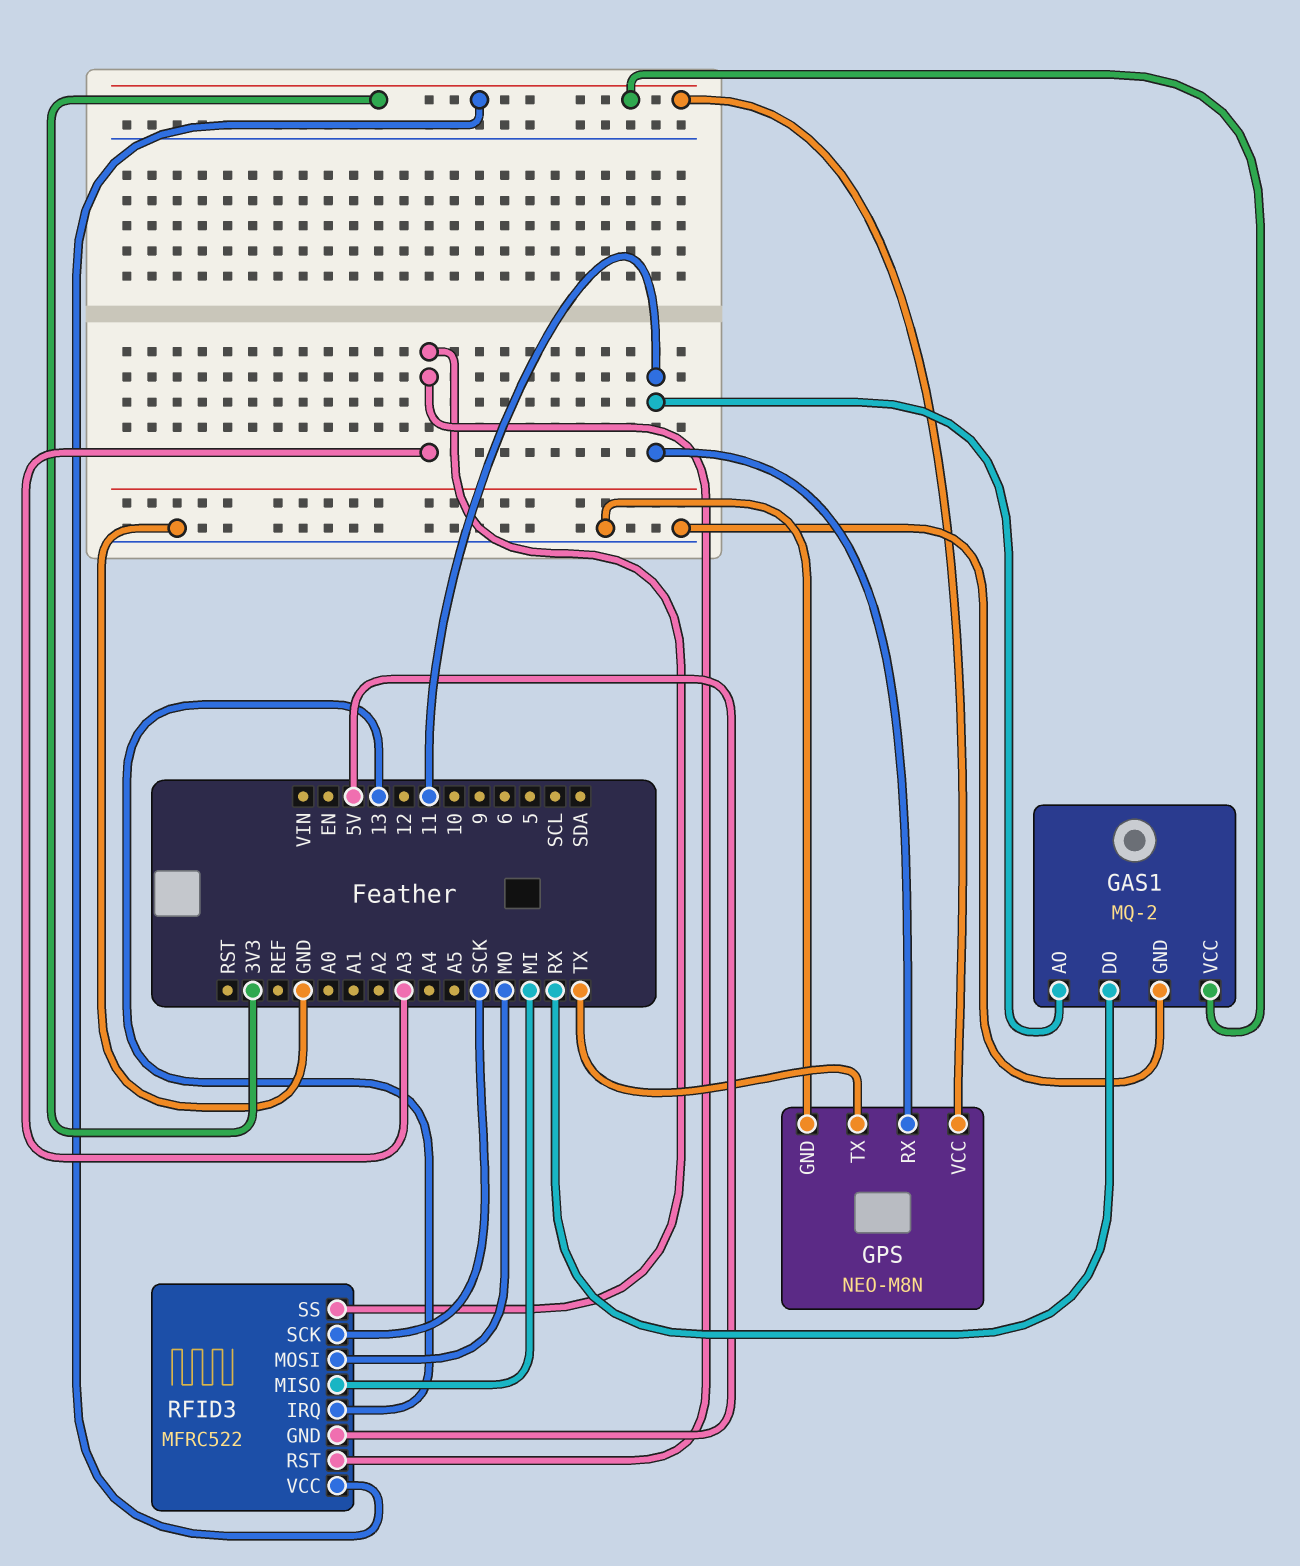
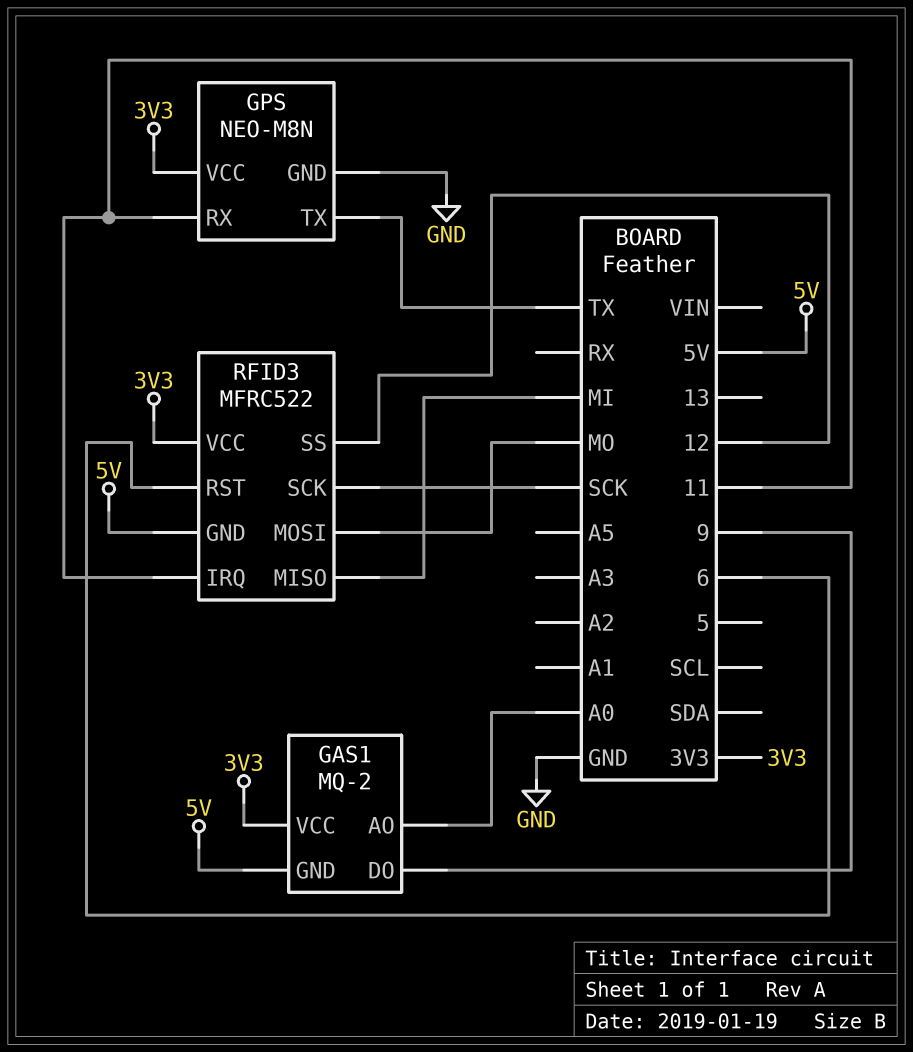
GAS1 pin AO: 11 -> A0
GAS1 pin DO: RX -> 9
GAS1 pin GND: GND -> 5V
RFID3 pin IRQ: 13 -> 11
RFID3 pin RST: A3 -> 6
RFID3 pin SS: A3 -> 12

